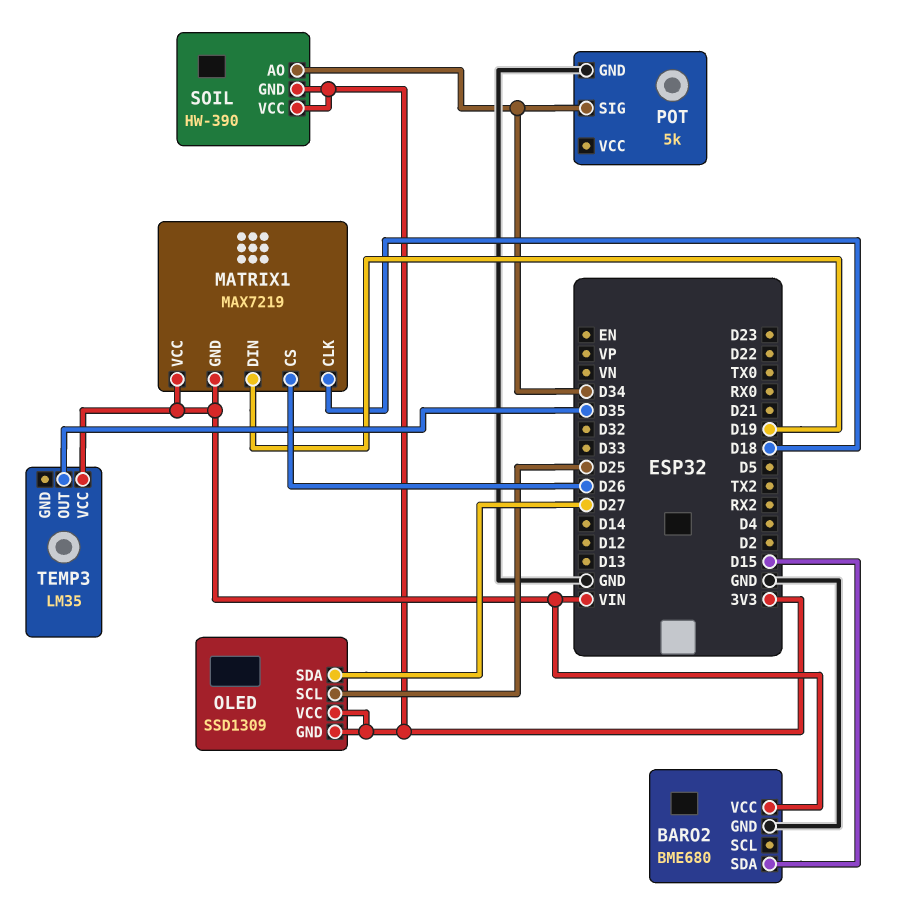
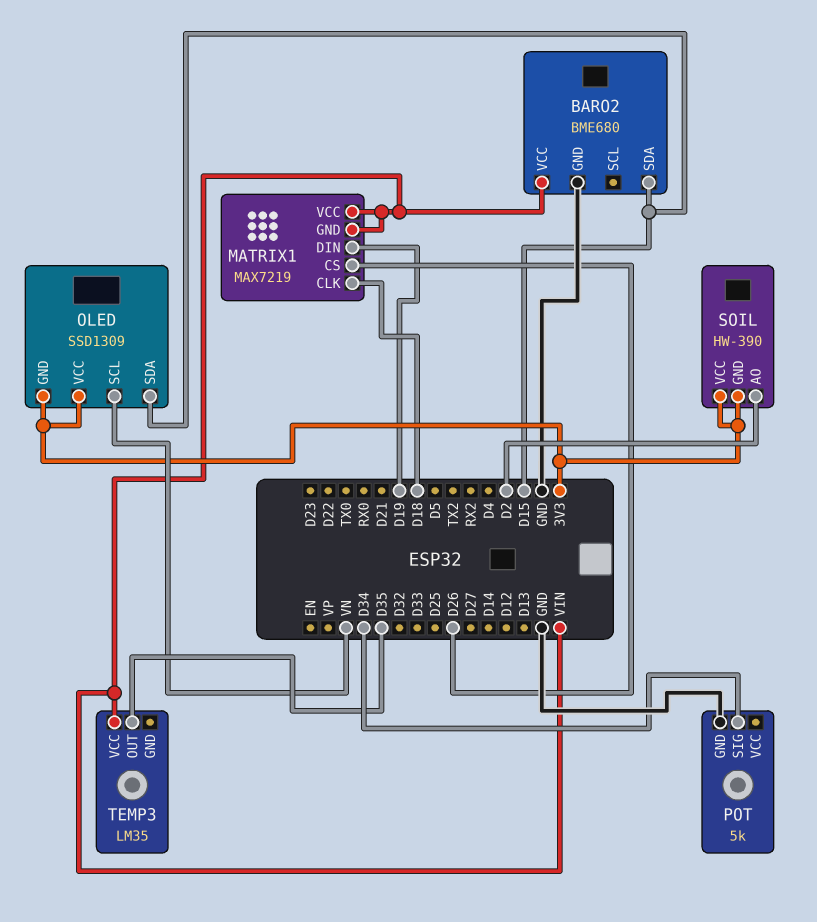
OLED pin SCL: D25 -> VN
OLED pin SDA: D27 -> D15
SOIL pin AO: D34 -> D2

